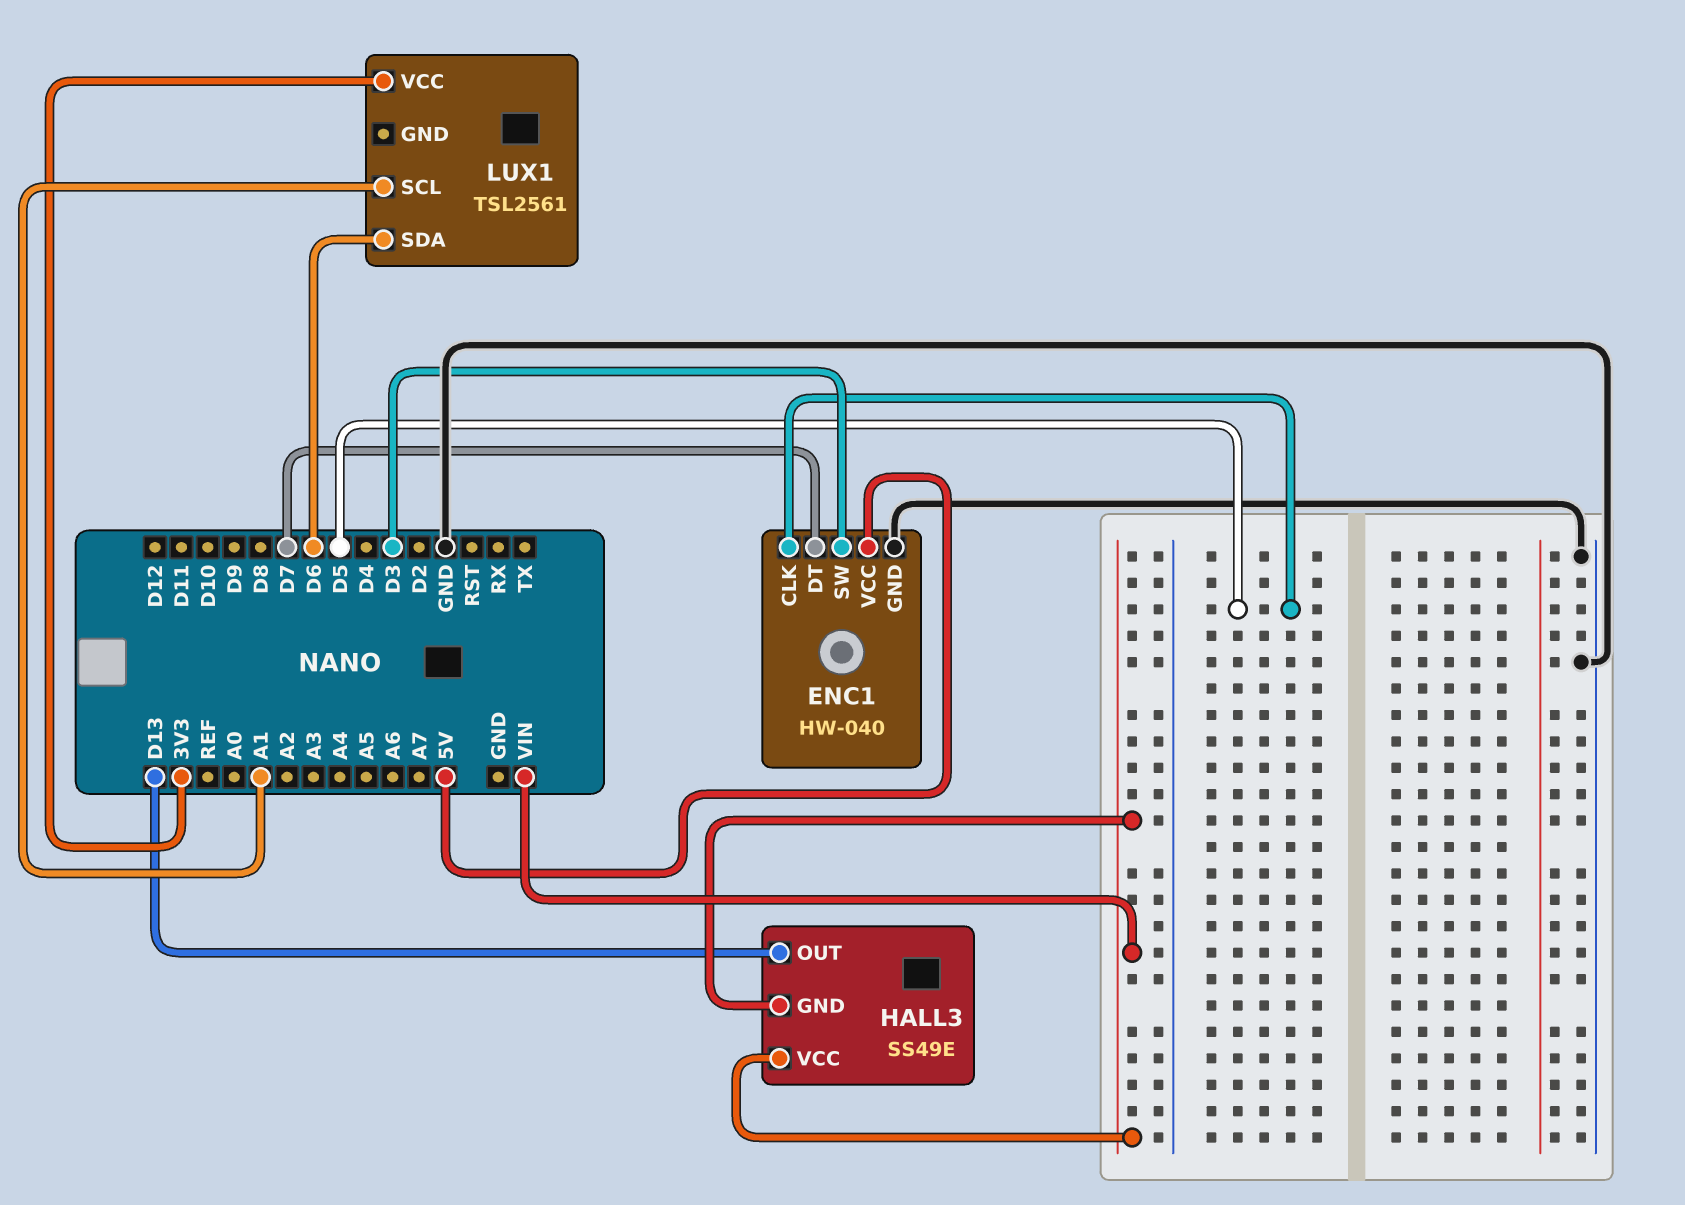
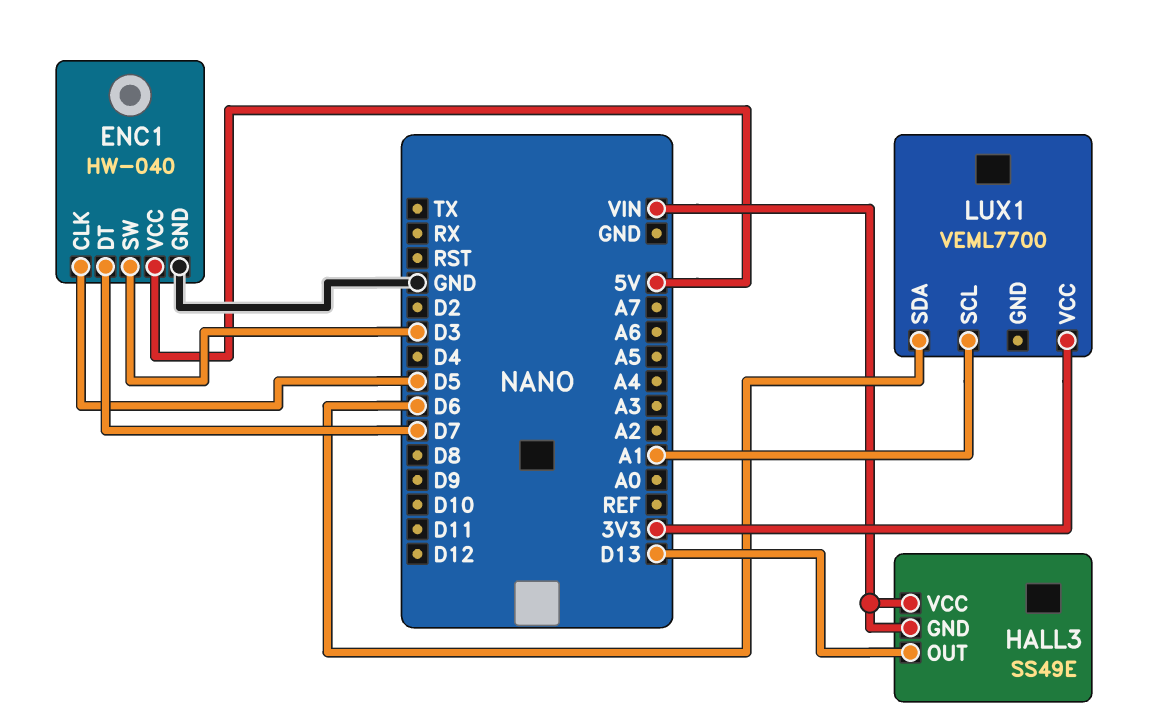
LUX1: TSL2561 -> VEML7700

